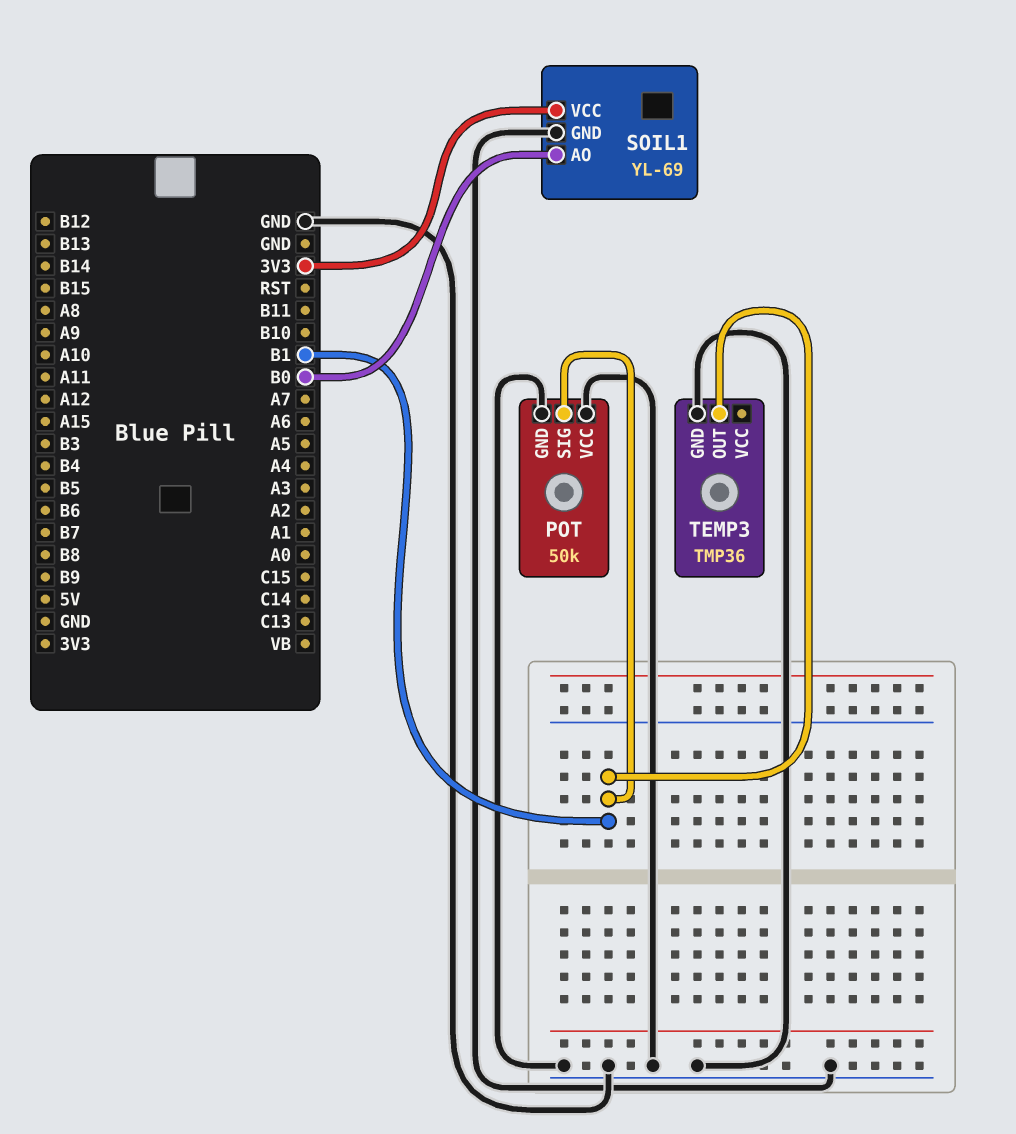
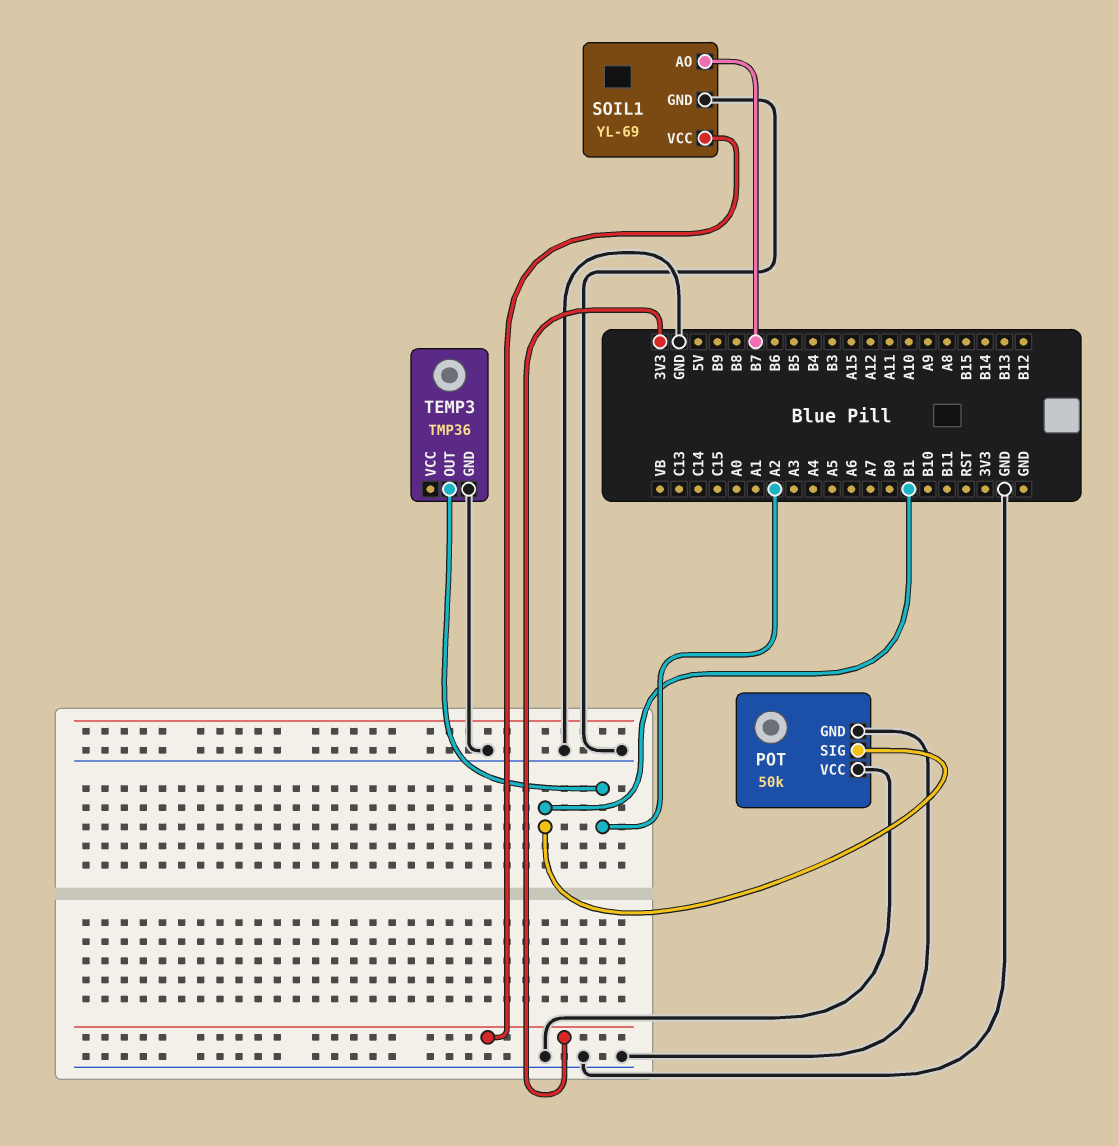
SOIL1 pin AO: B0 -> B7
TEMP3 pin OUT: B1 -> A2

